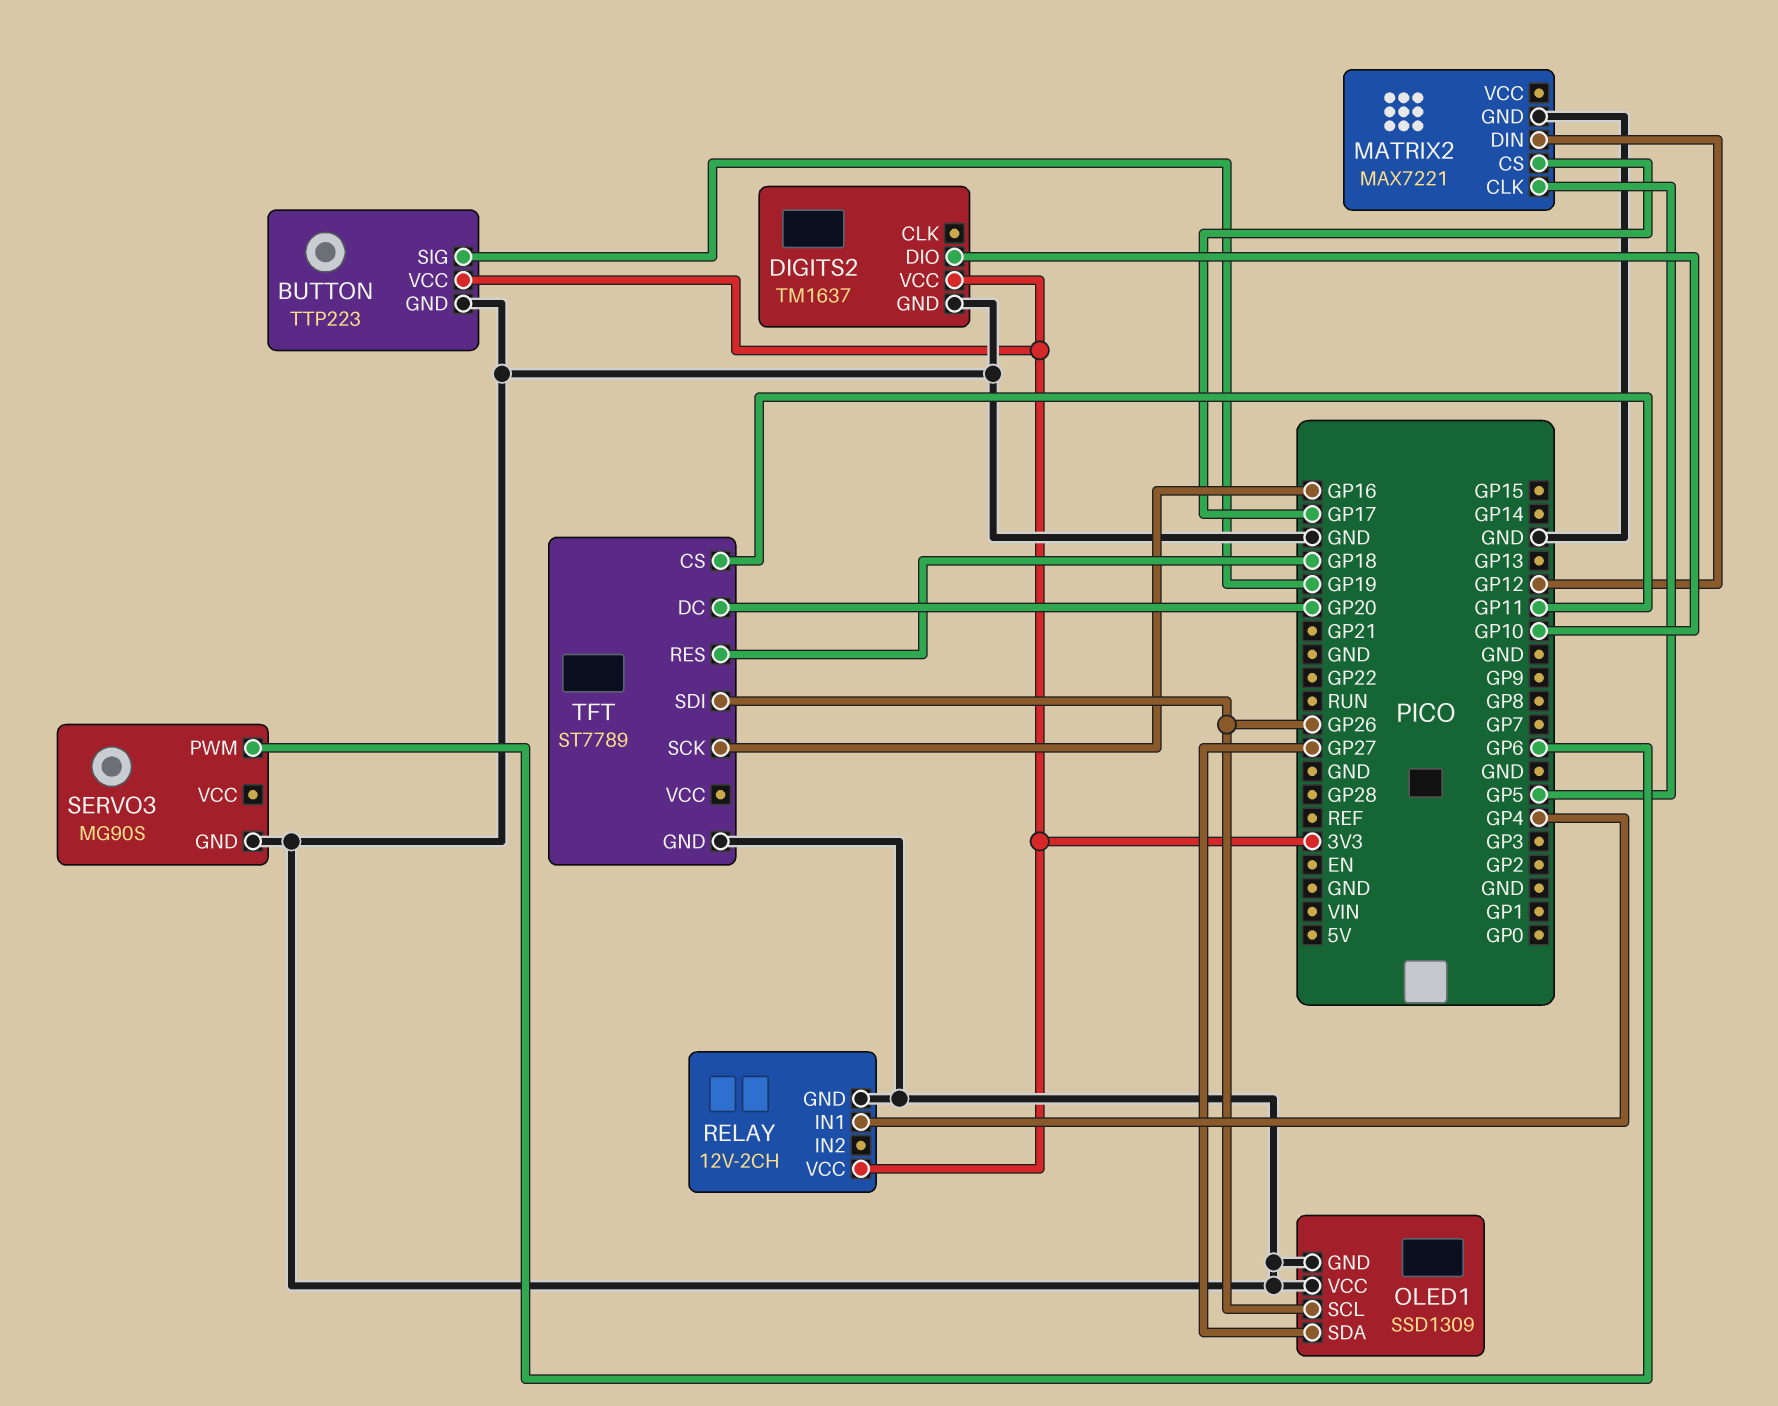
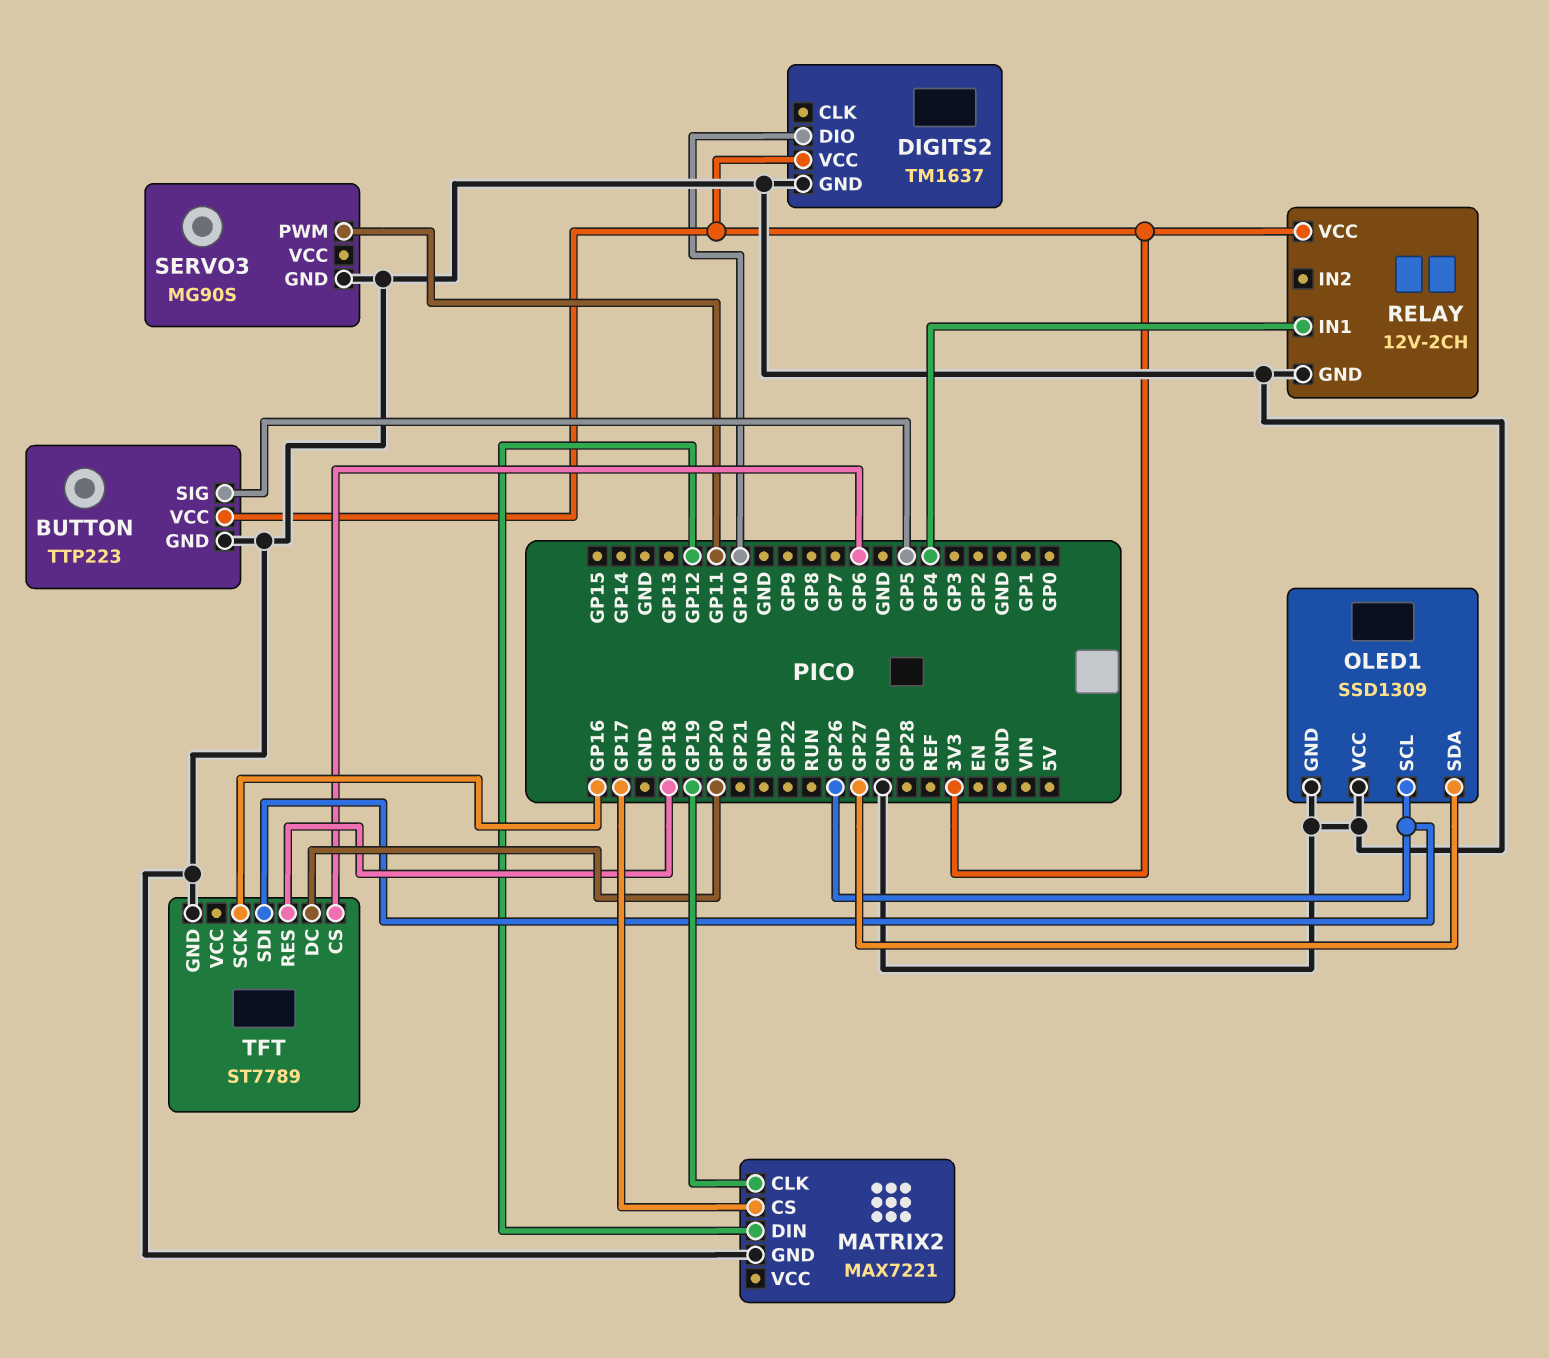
BUTTON pin SIG: GP19 -> GP5
MATRIX2 pin CLK: GP5 -> GP19
SERVO3 pin PWM: GP6 -> GP11
TFT pin CS: GP11 -> GP6

